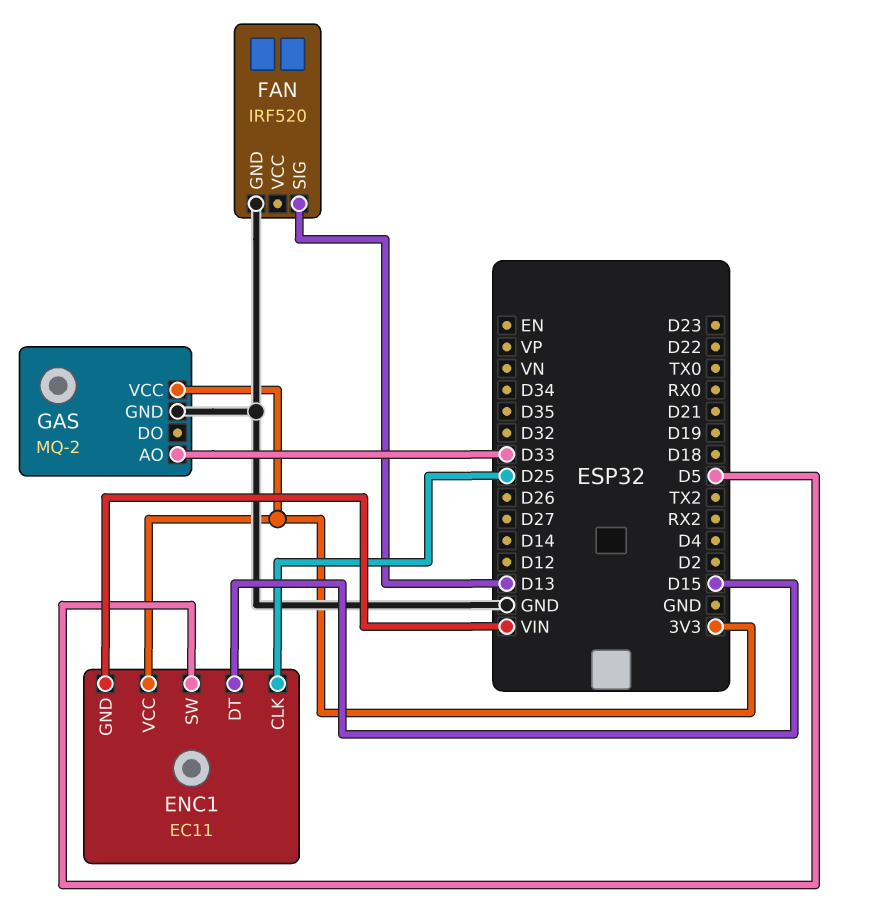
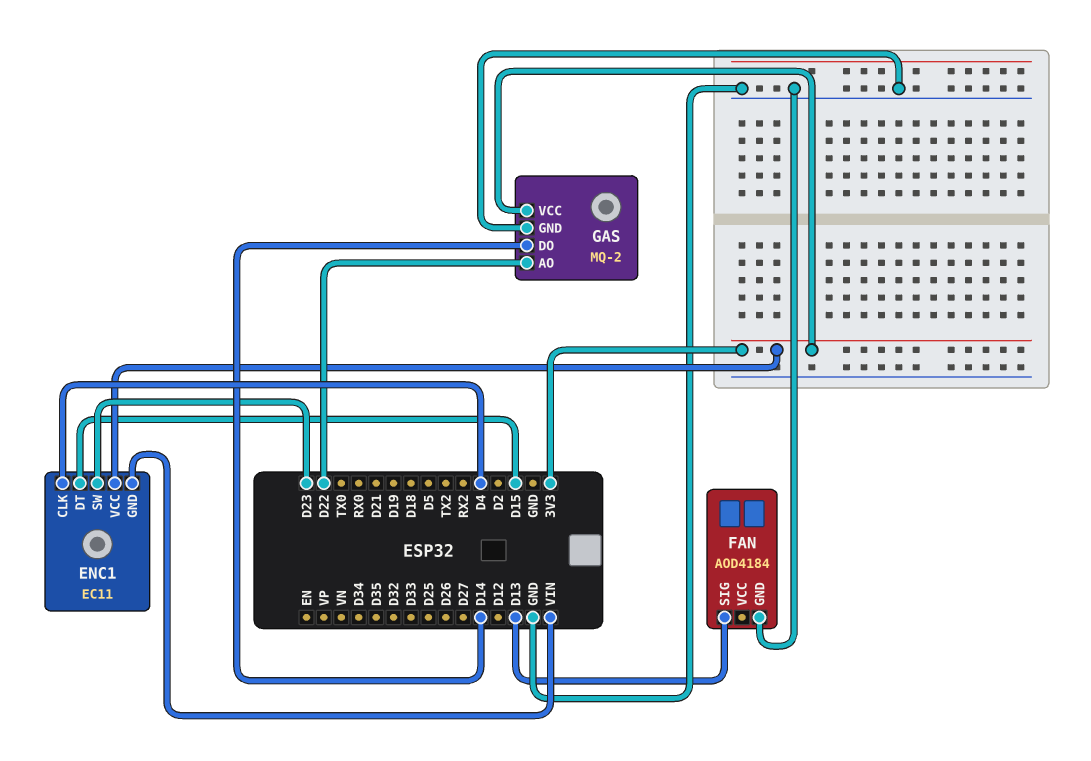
ENC1 pin CLK: D25 -> D4
ENC1 pin SW: D5 -> D23
FAN: IRF520 -> AOD4184
GAS pin AO: D33 -> D22
GAS pin DO: none -> D14

